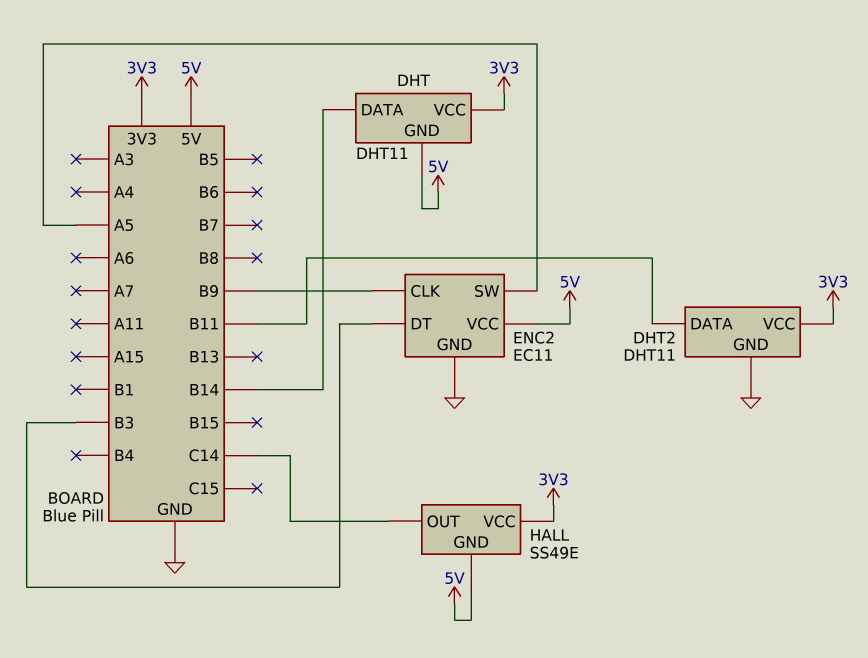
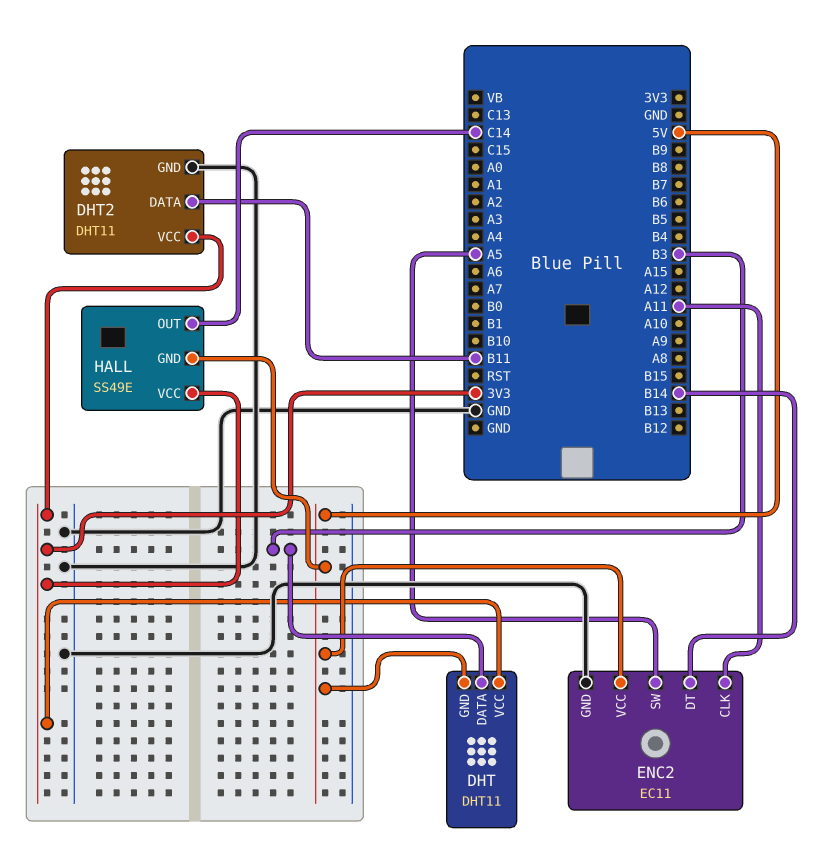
DHT pin DATA: B14 -> B3
ENC2 pin CLK: B9 -> A11
ENC2 pin DT: B3 -> B14

